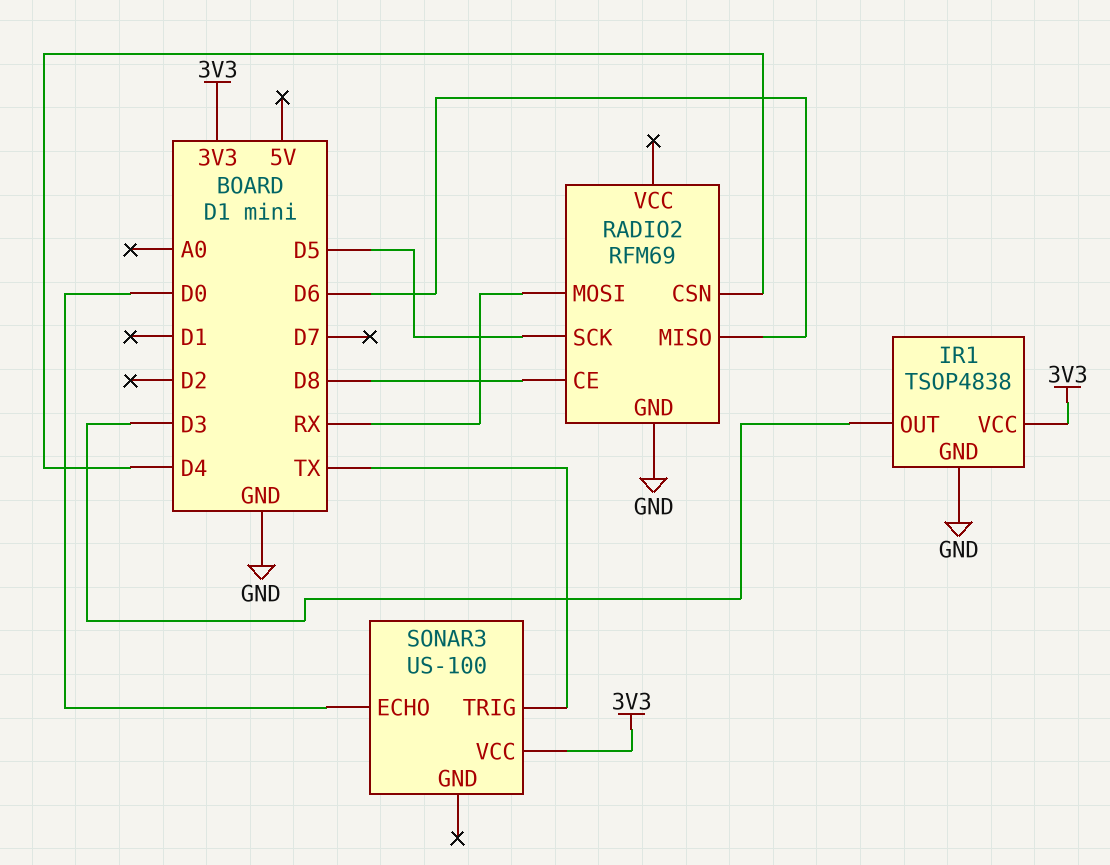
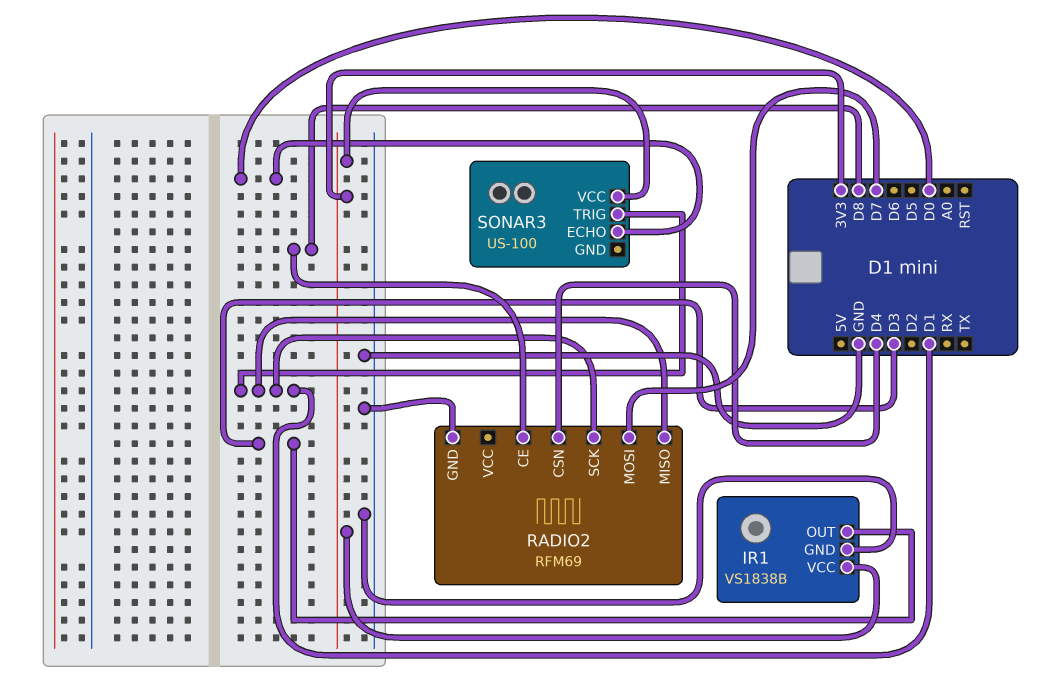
IR1: TSOP4838 -> VS1838B
RADIO2 pin MISO: D6 -> D1
RADIO2 pin MOSI: RX -> D7
RADIO2 pin SCK: D5 -> D1
SONAR3 pin TRIG: TX -> D1

